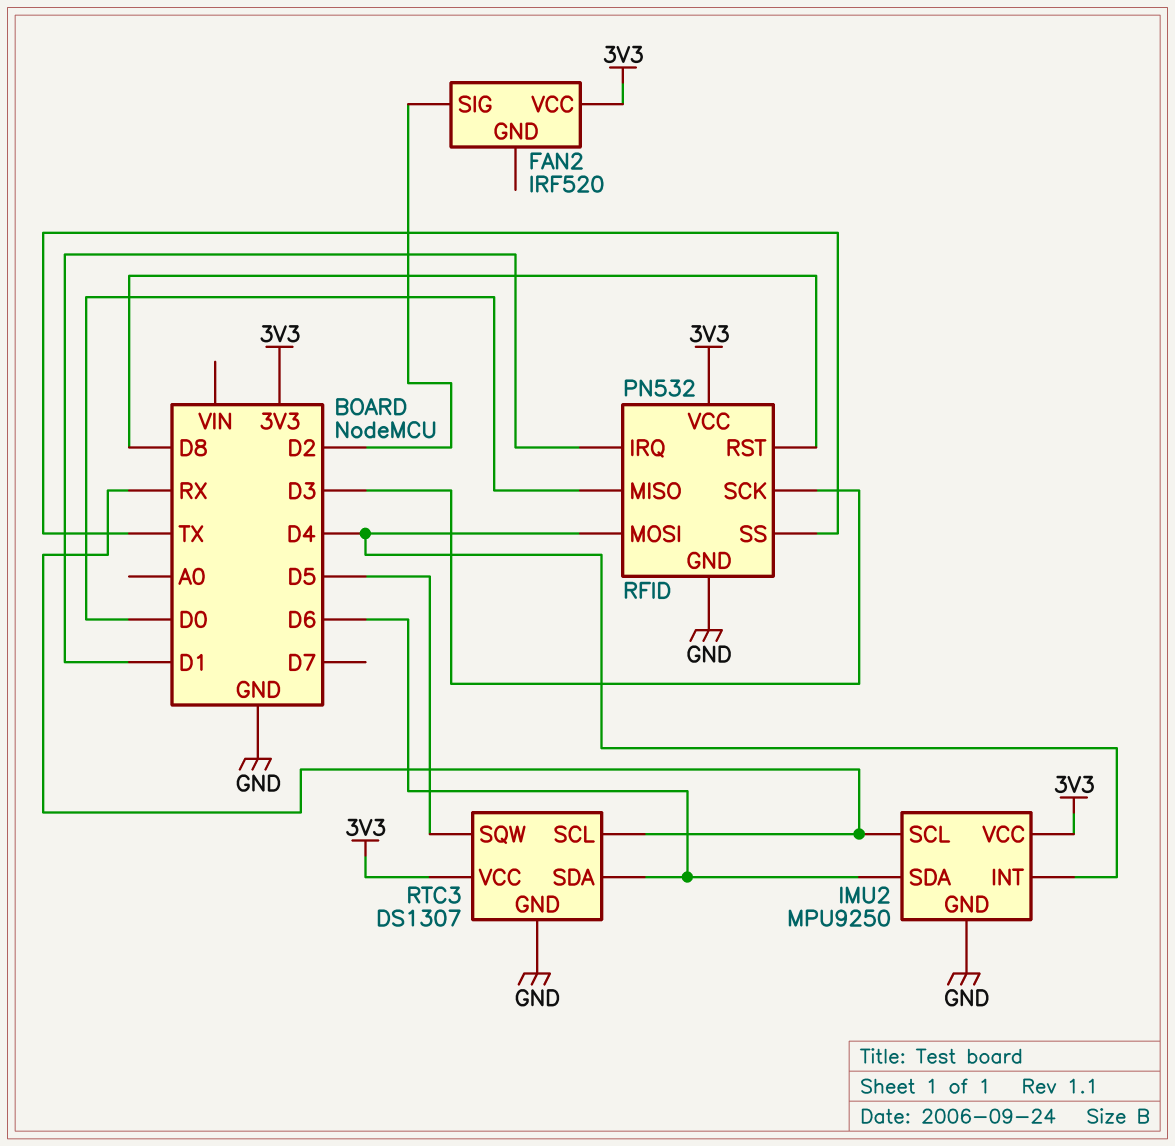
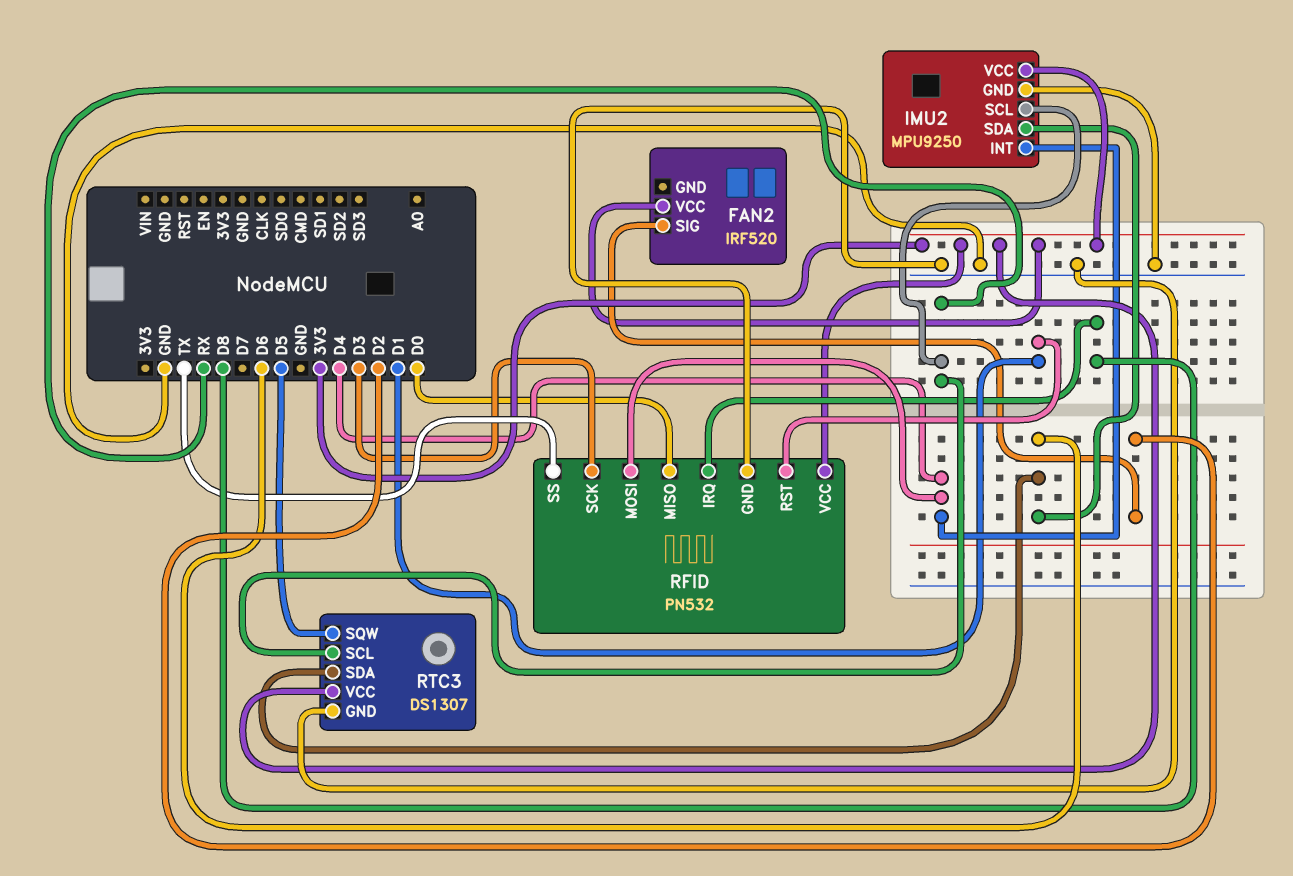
RFID pin IRQ: D1 -> D8
RFID pin RST: D8 -> D1

